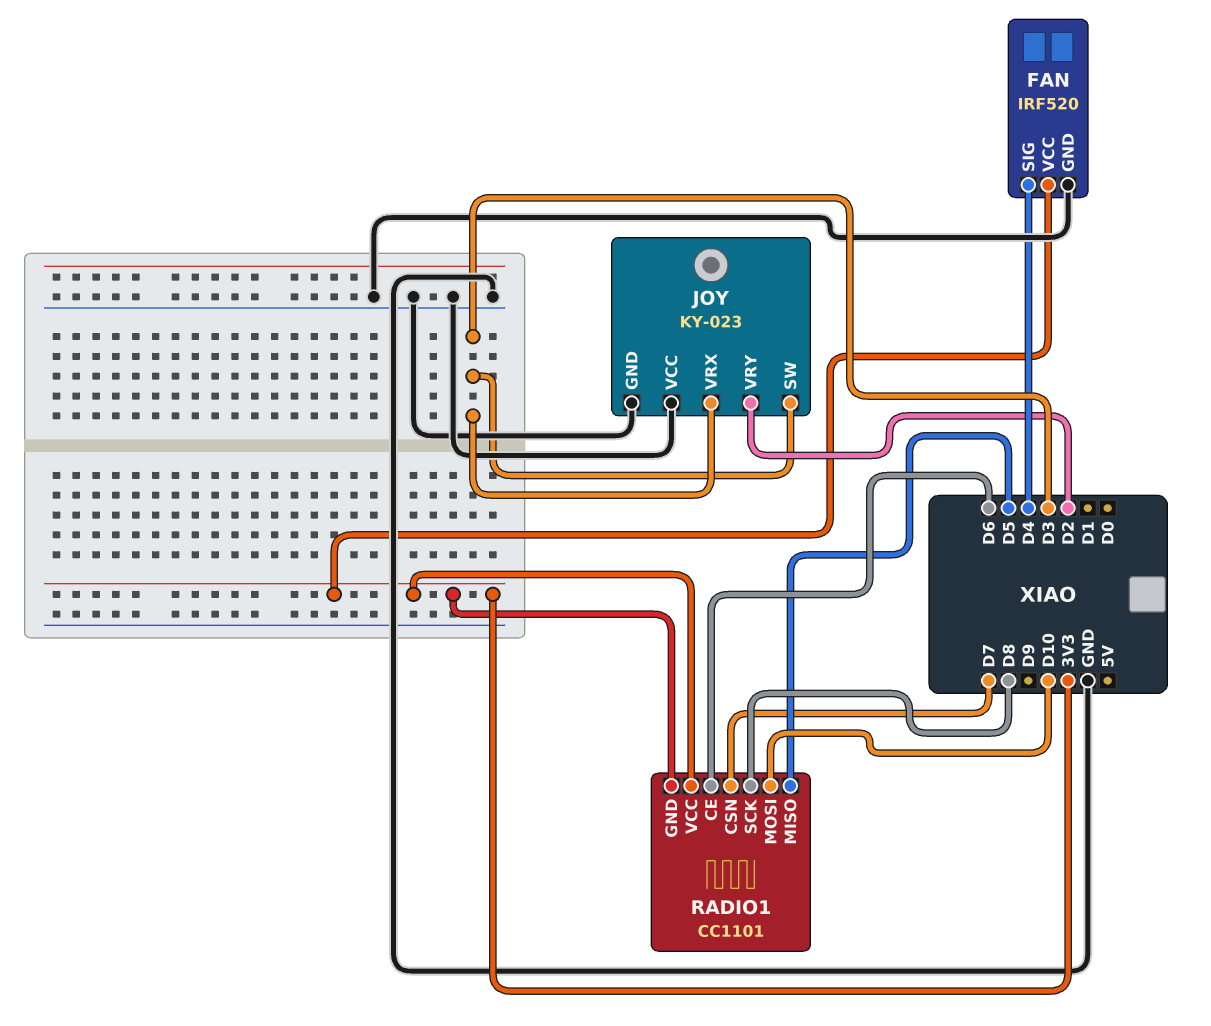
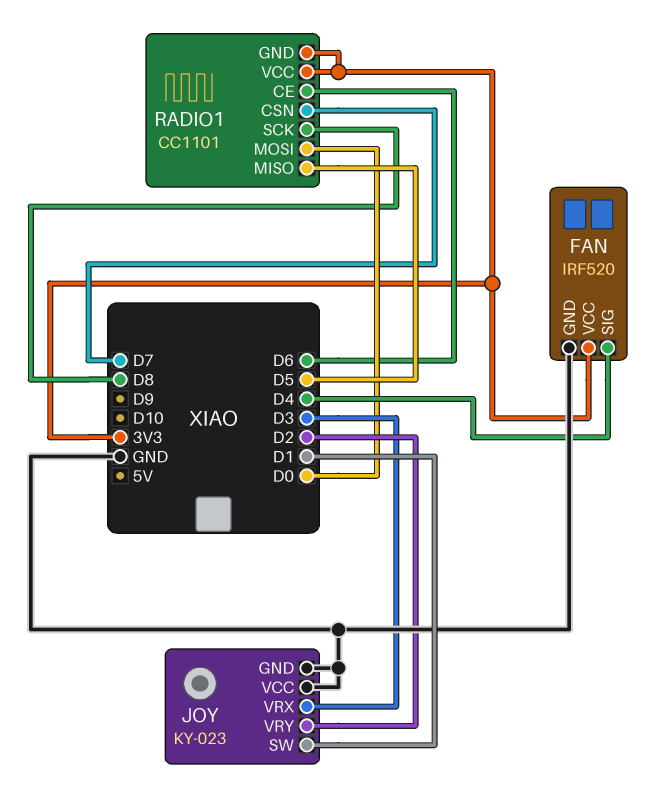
JOY pin SW: D3 -> D1
RADIO1 pin MOSI: D10 -> D0

